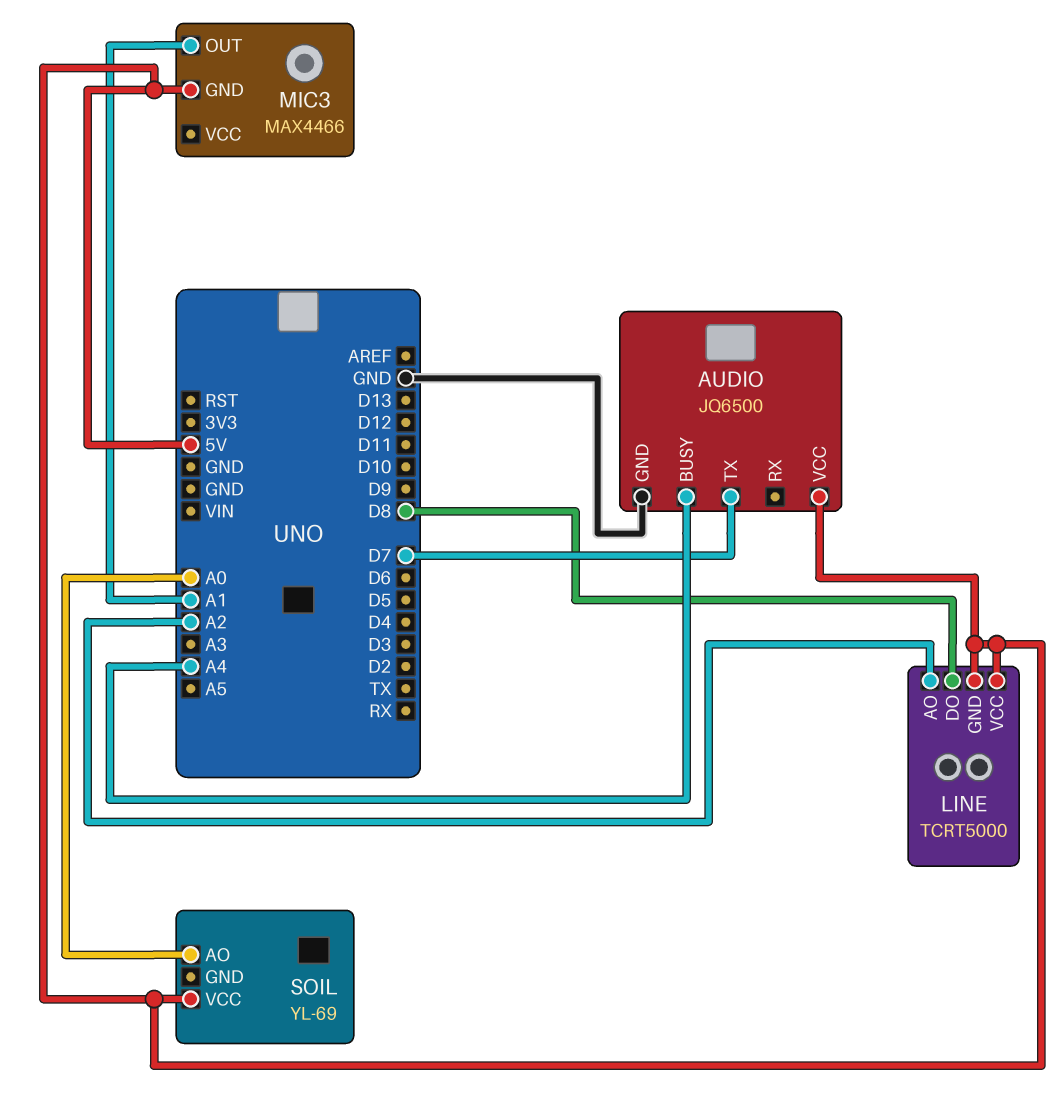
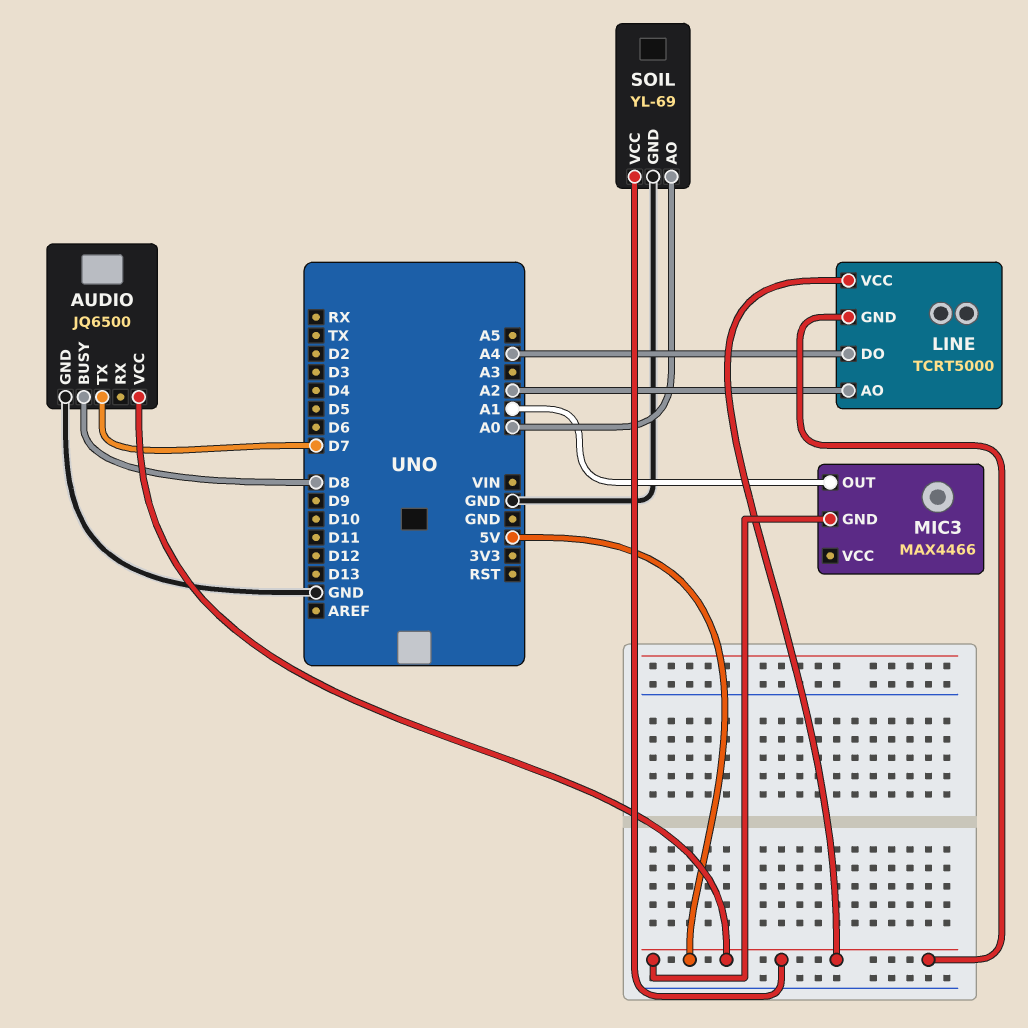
AUDIO pin BUSY: A4 -> D8
LINE pin DO: D8 -> A4
SOIL pin GND: none -> GND

